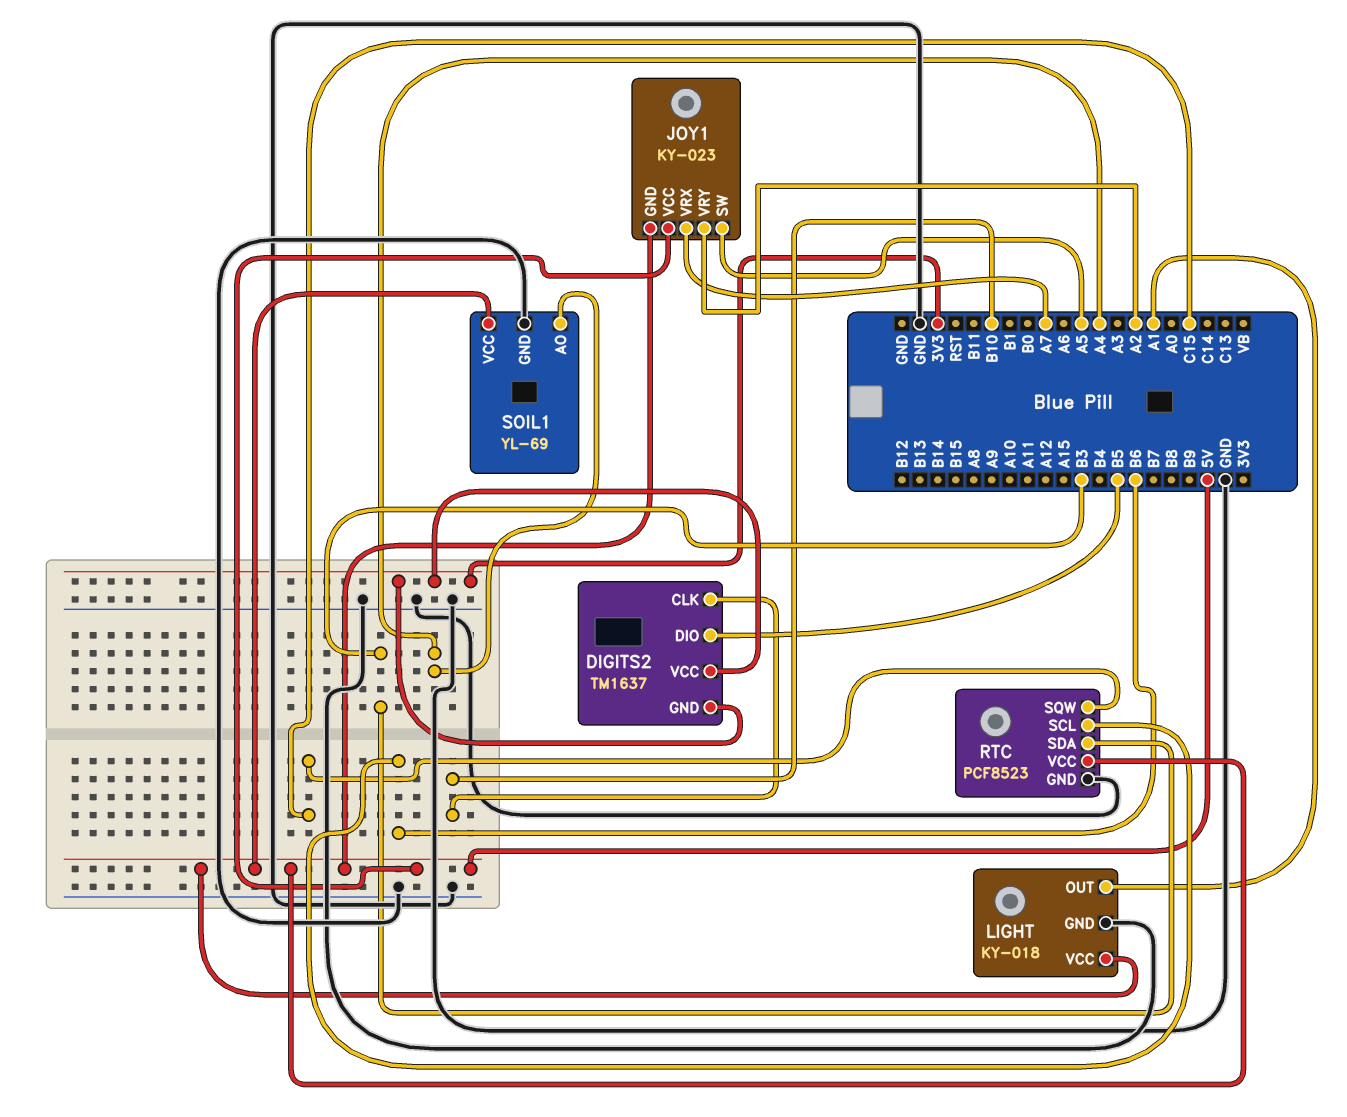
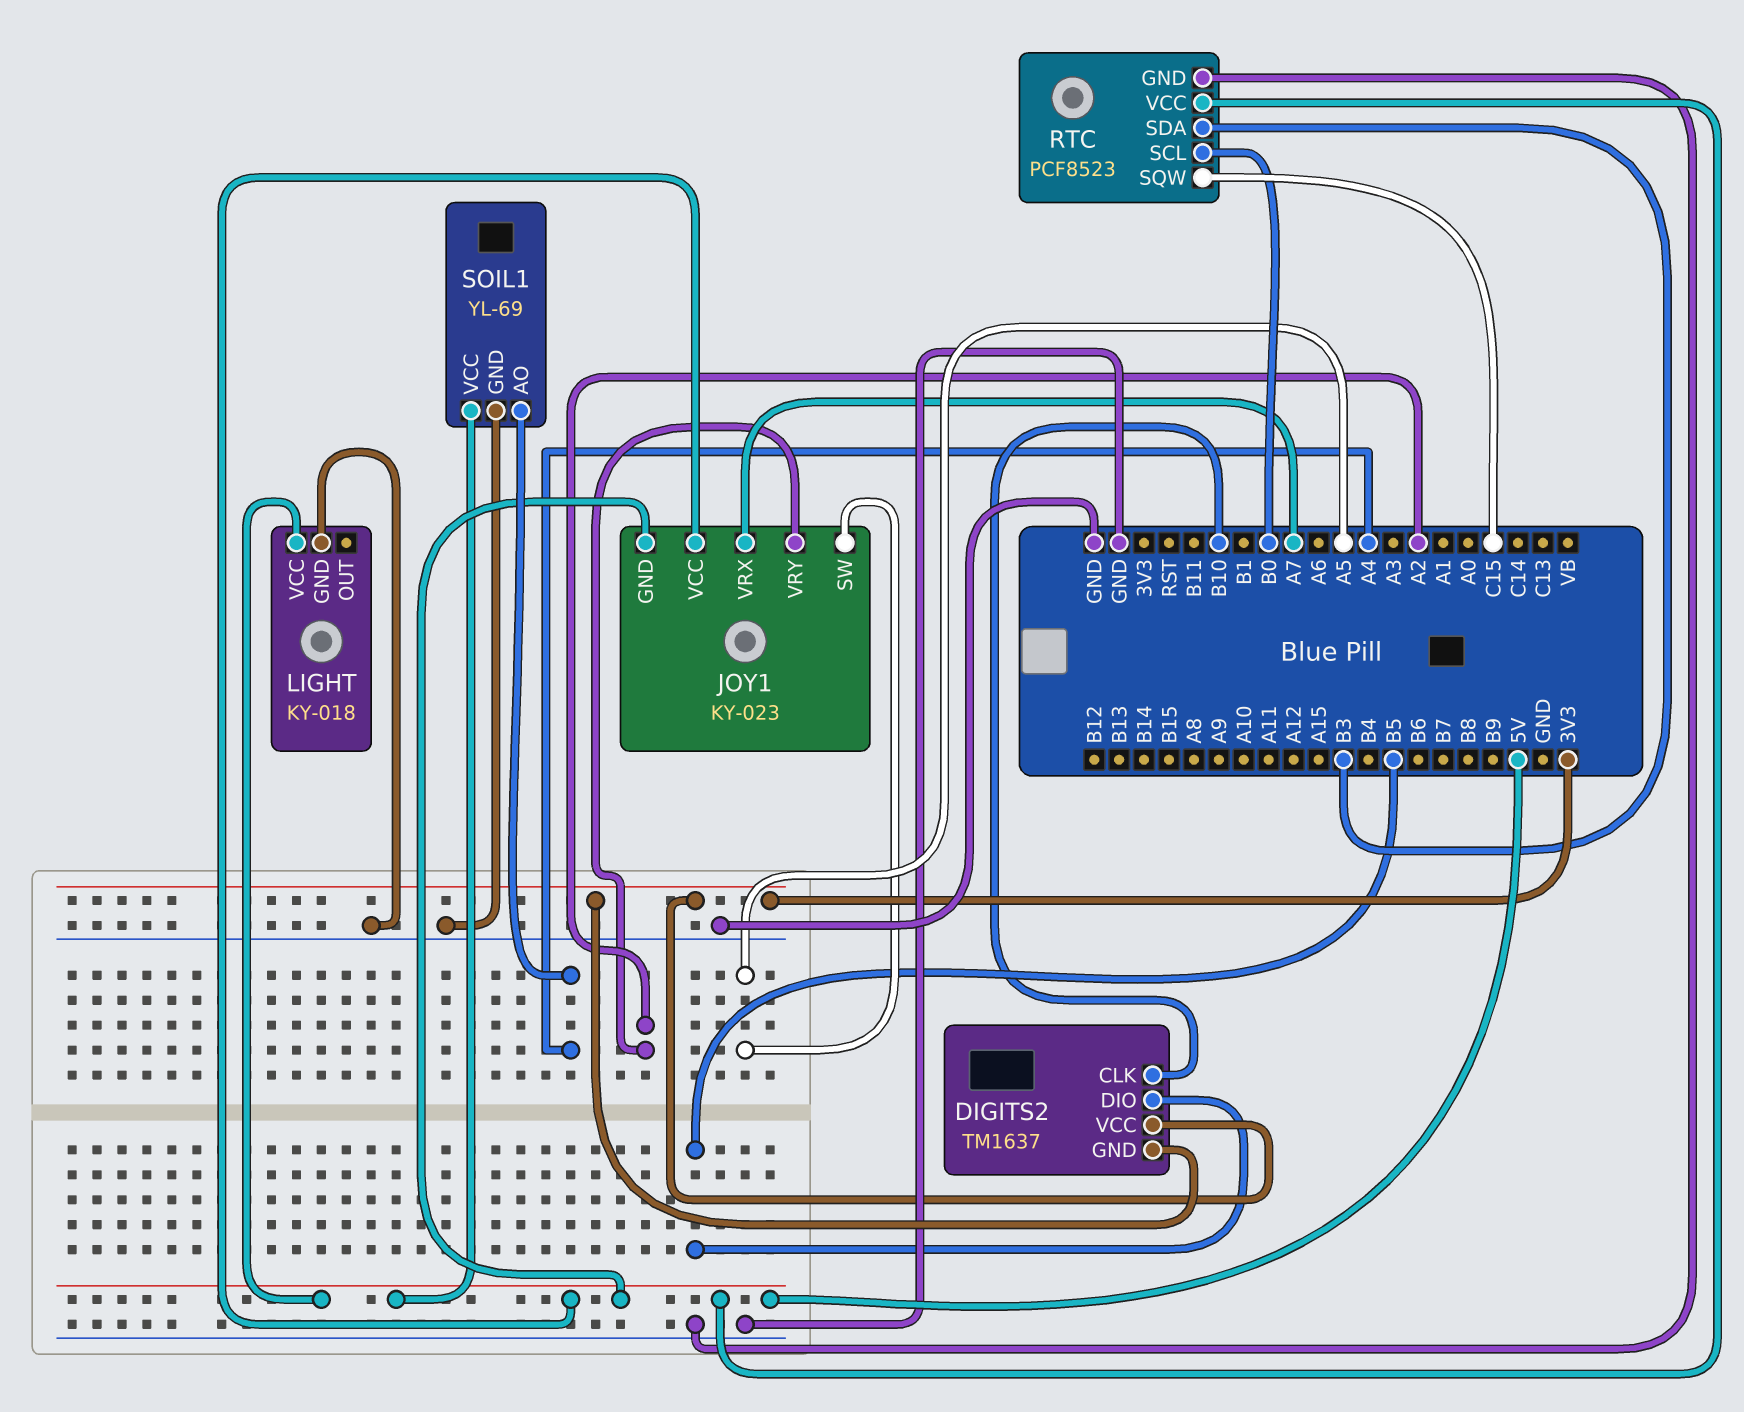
LIGHT pin OUT: A1 -> none
RTC pin SCL: B6 -> B0

